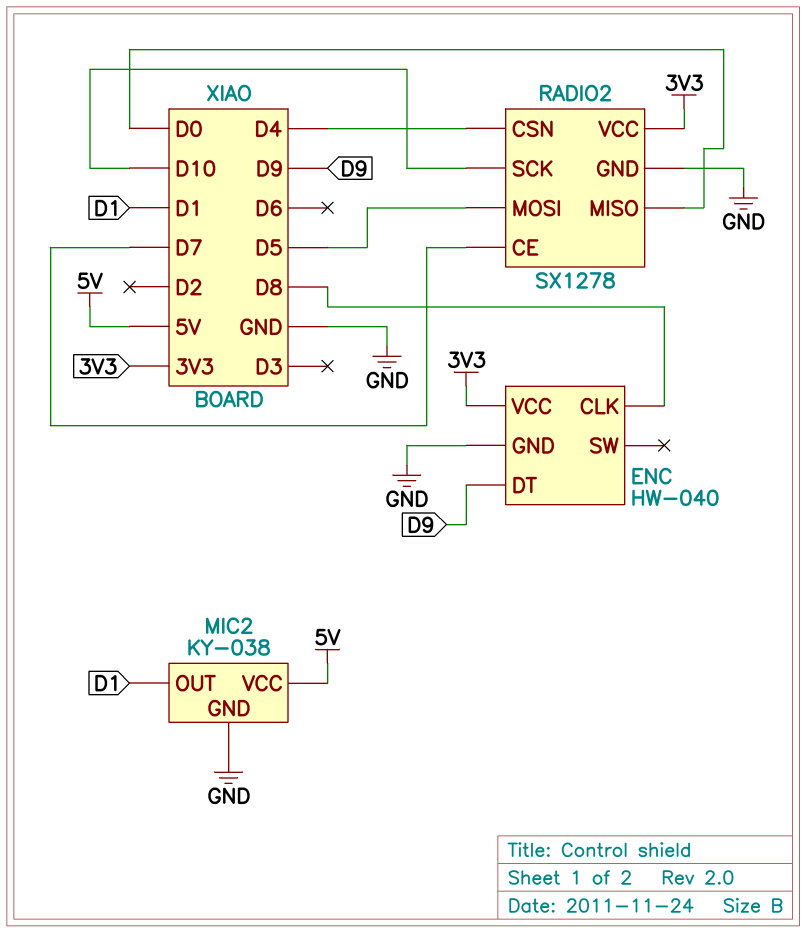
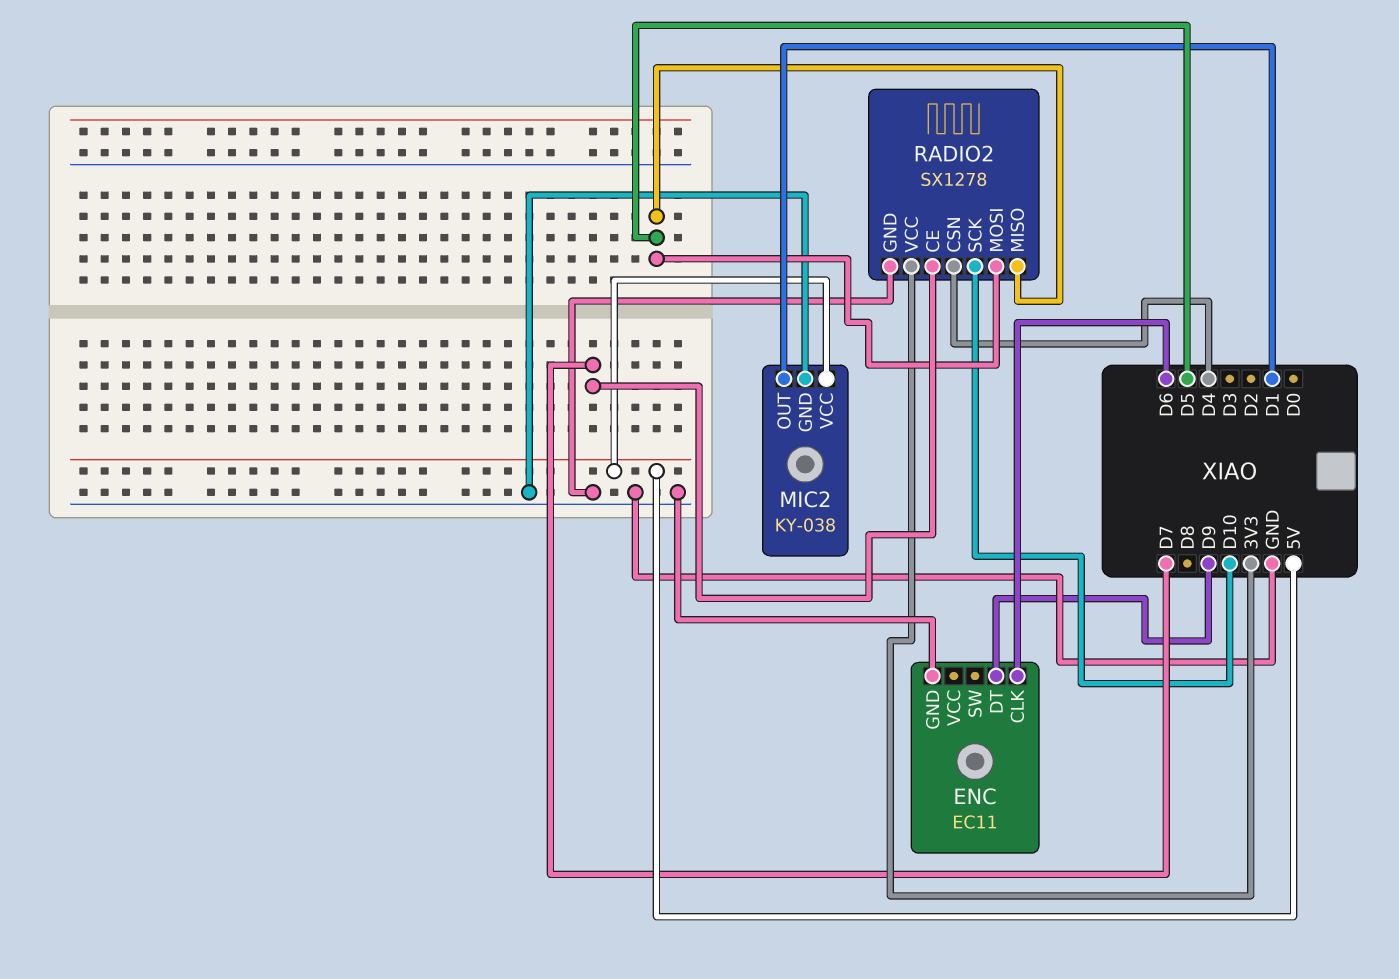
ENC: HW-040 -> EC11
ENC pin CLK: D8 -> D6
ENC pin VCC: 3V3 -> none
RADIO2 pin MISO: D0 -> D5

